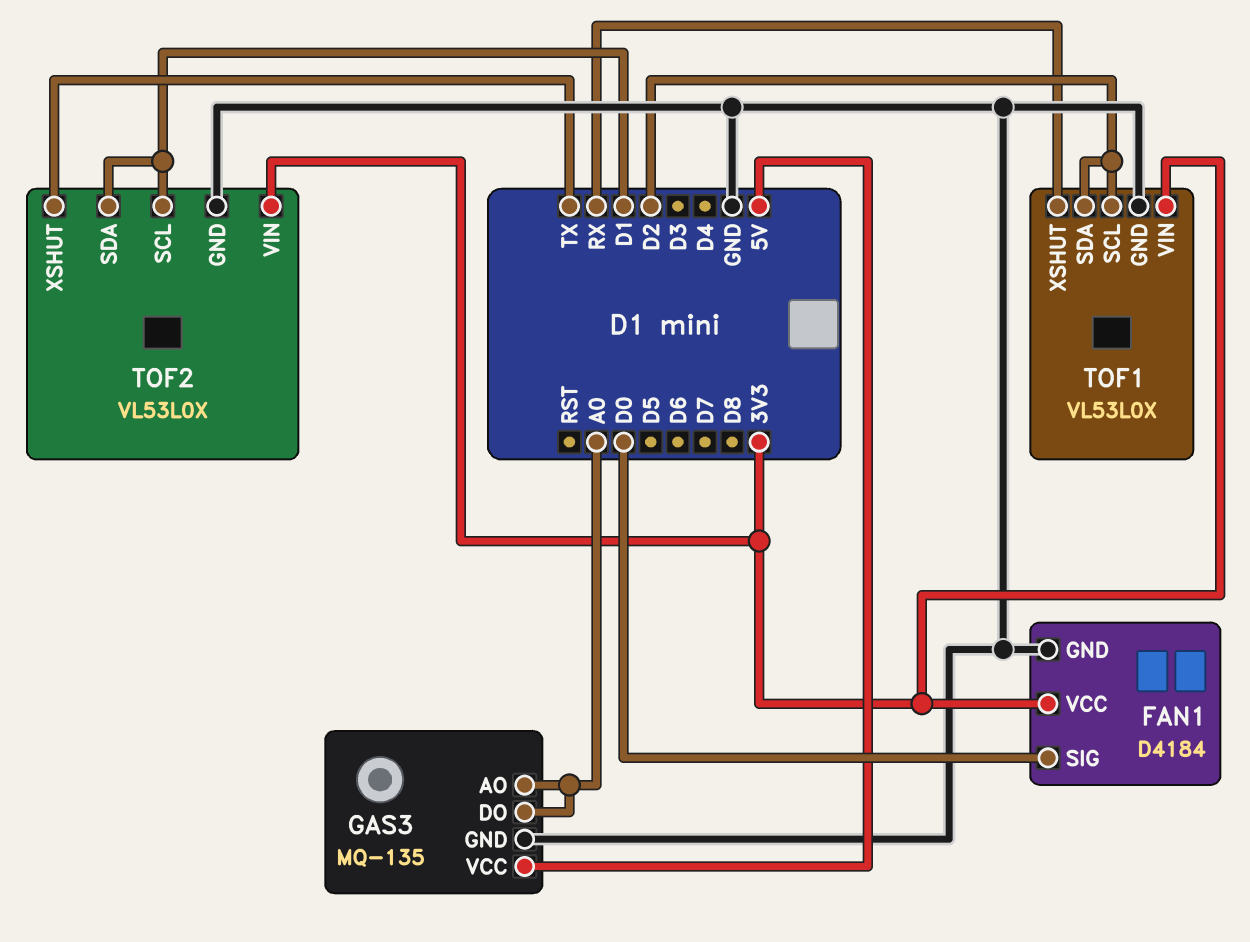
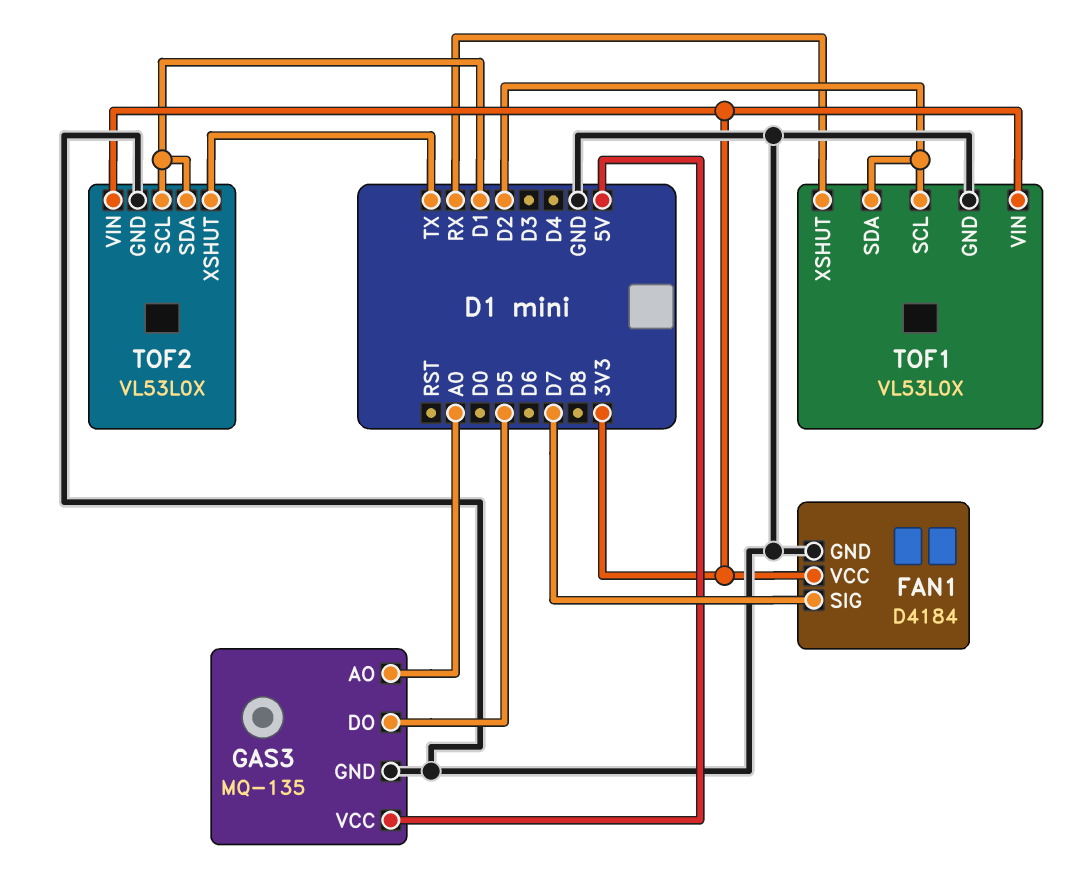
FAN1 pin SIG: D0 -> D7
GAS3 pin DO: A0 -> D5

